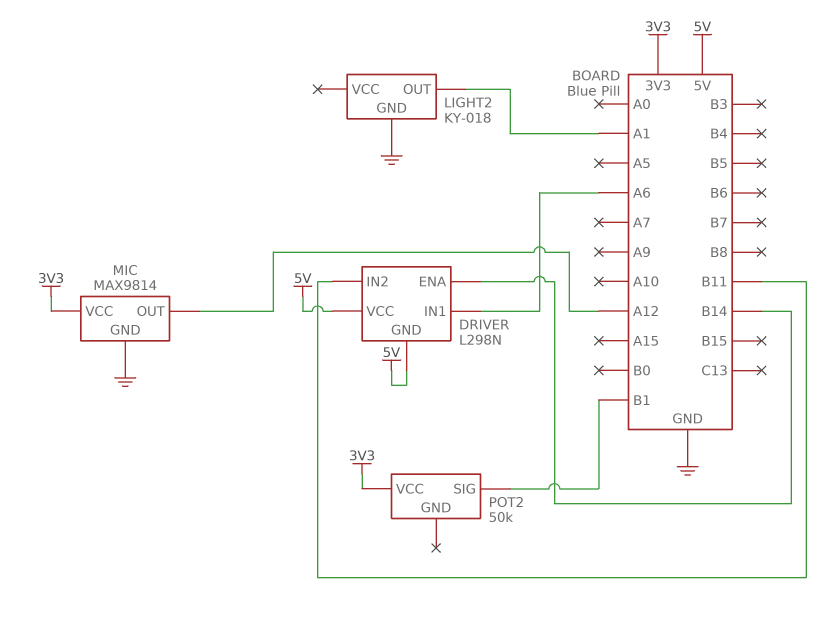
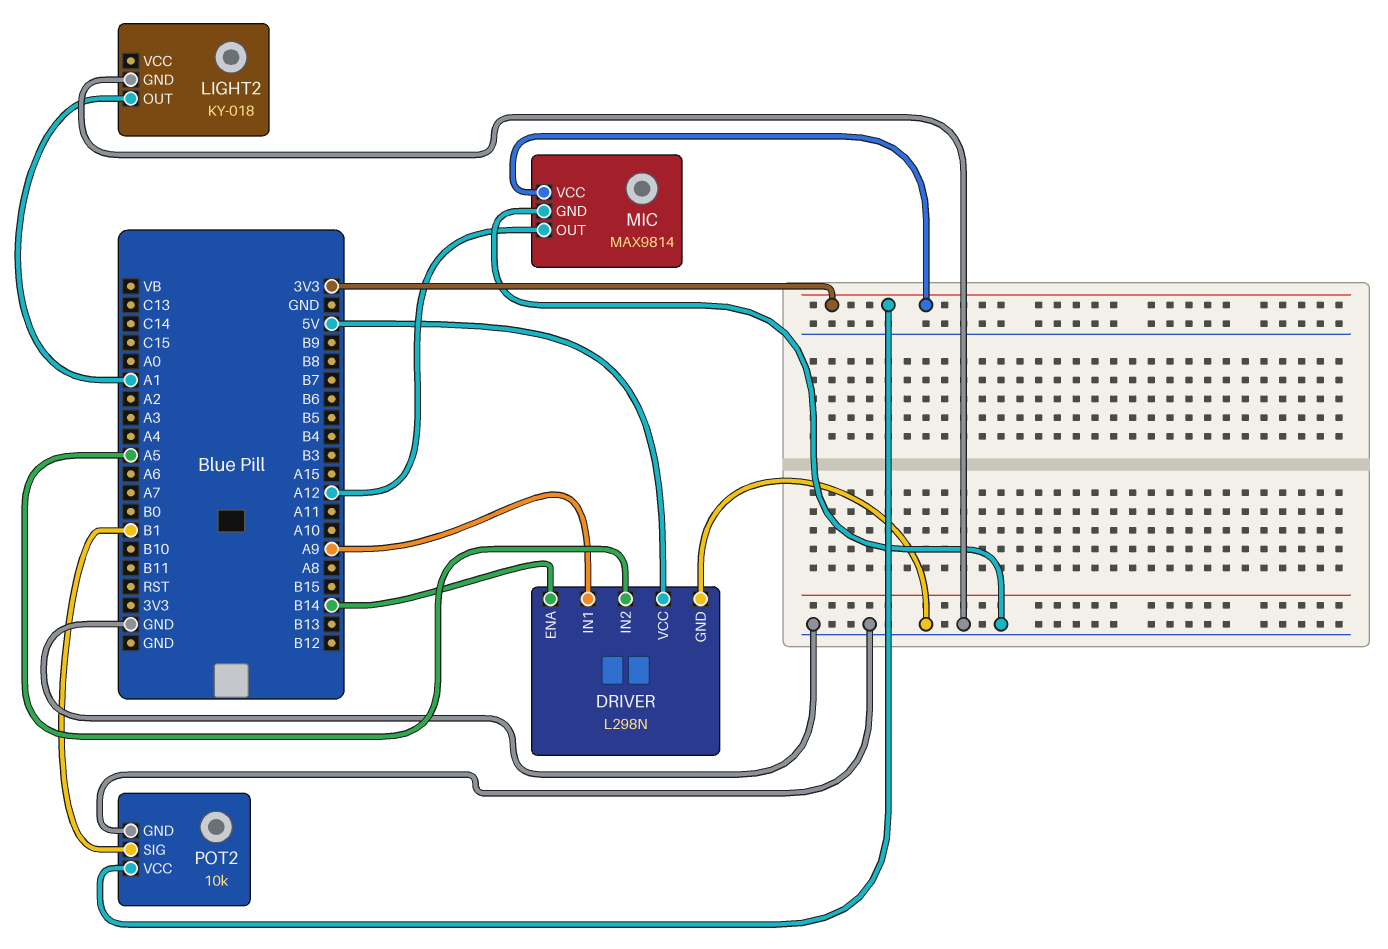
DRIVER pin GND: 5V -> GND
DRIVER pin IN1: A6 -> A9
DRIVER pin IN2: B11 -> A5
POT2: 50k -> 10k
POT2 pin GND: none -> GND

